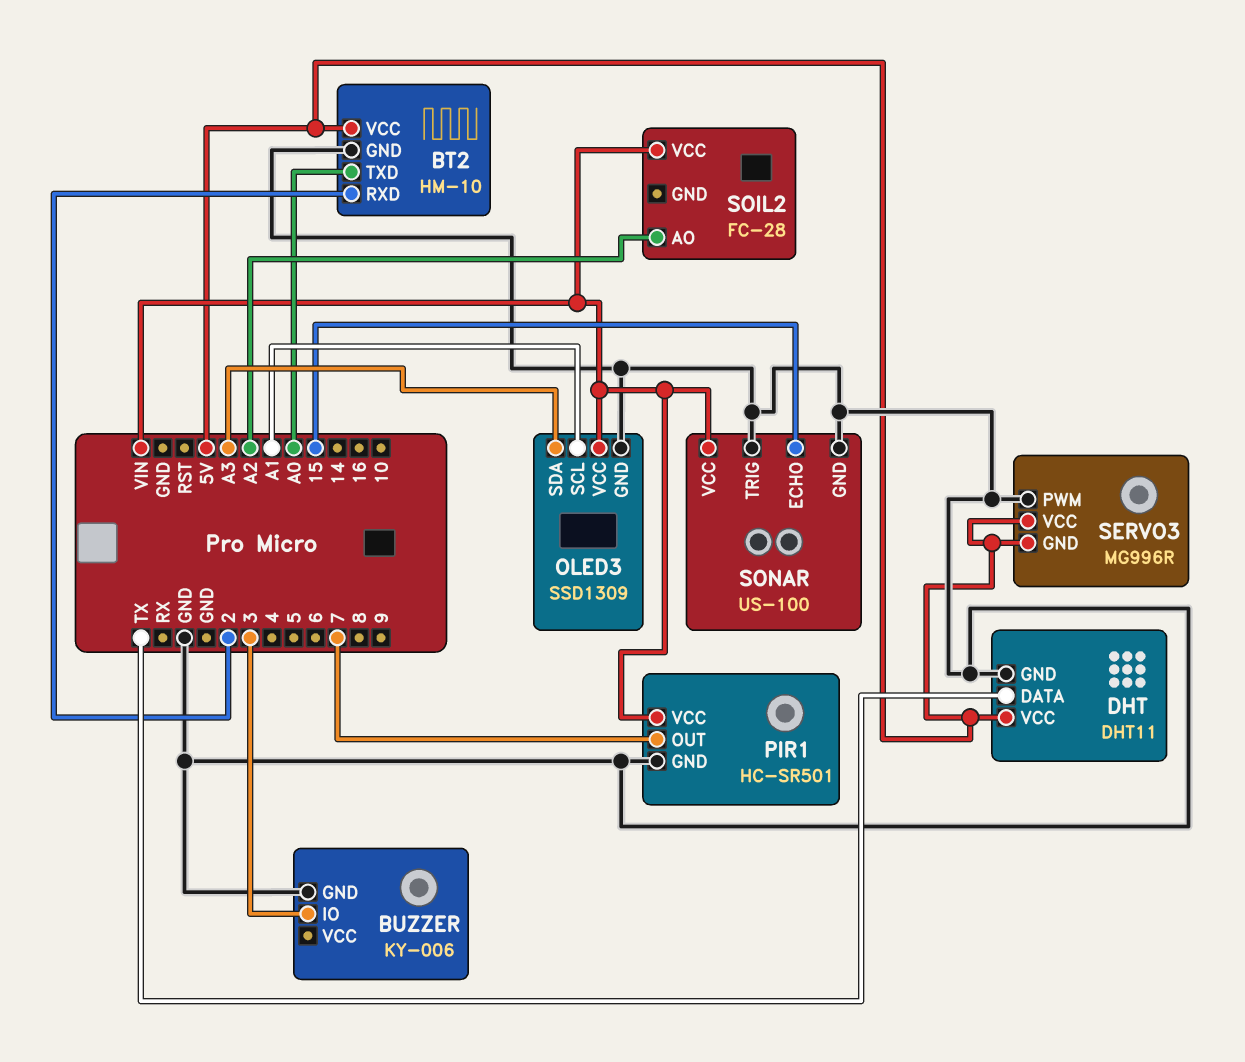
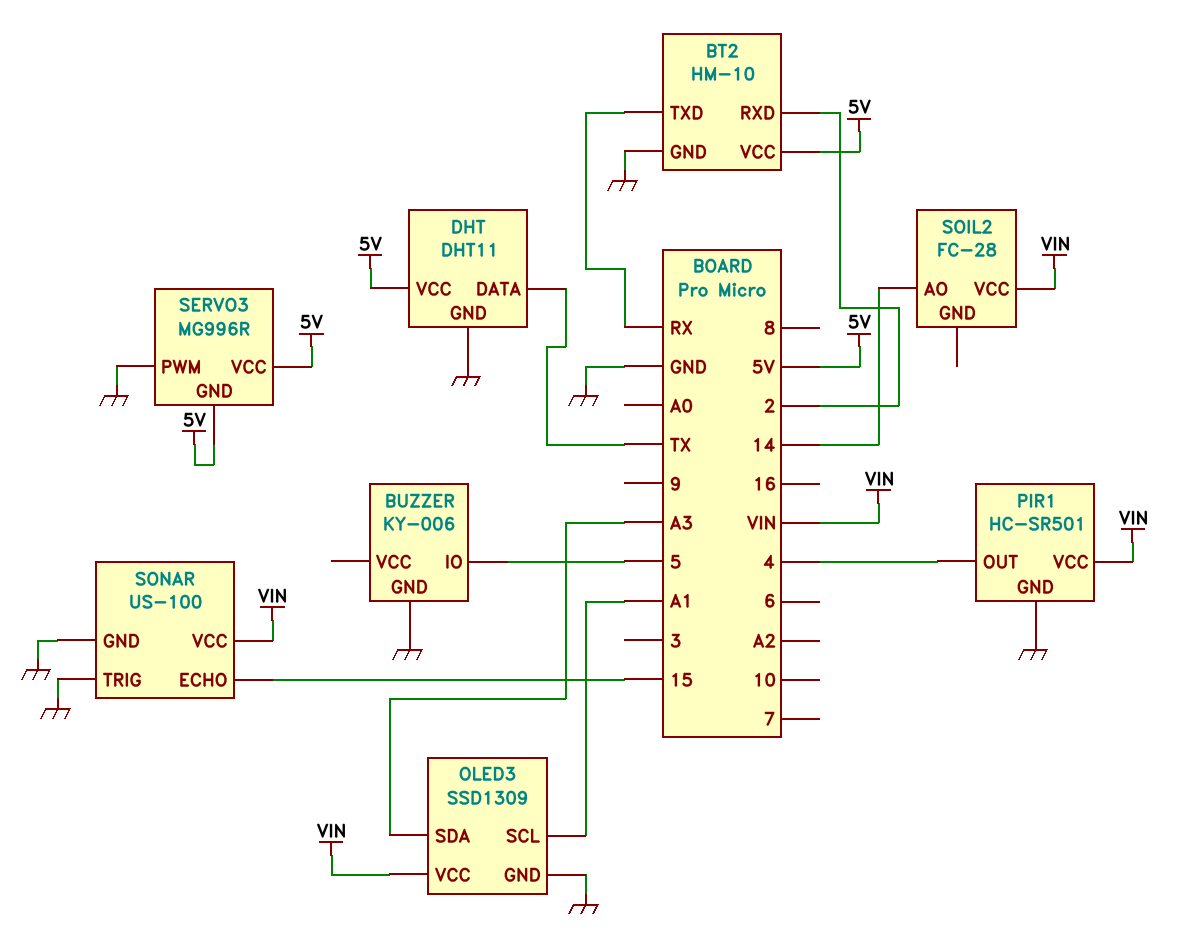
BT2 pin TXD: A0 -> RX
BUZZER pin IO: 3 -> 5
PIR1 pin OUT: 7 -> 4
SOIL2 pin AO: A2 -> 14

